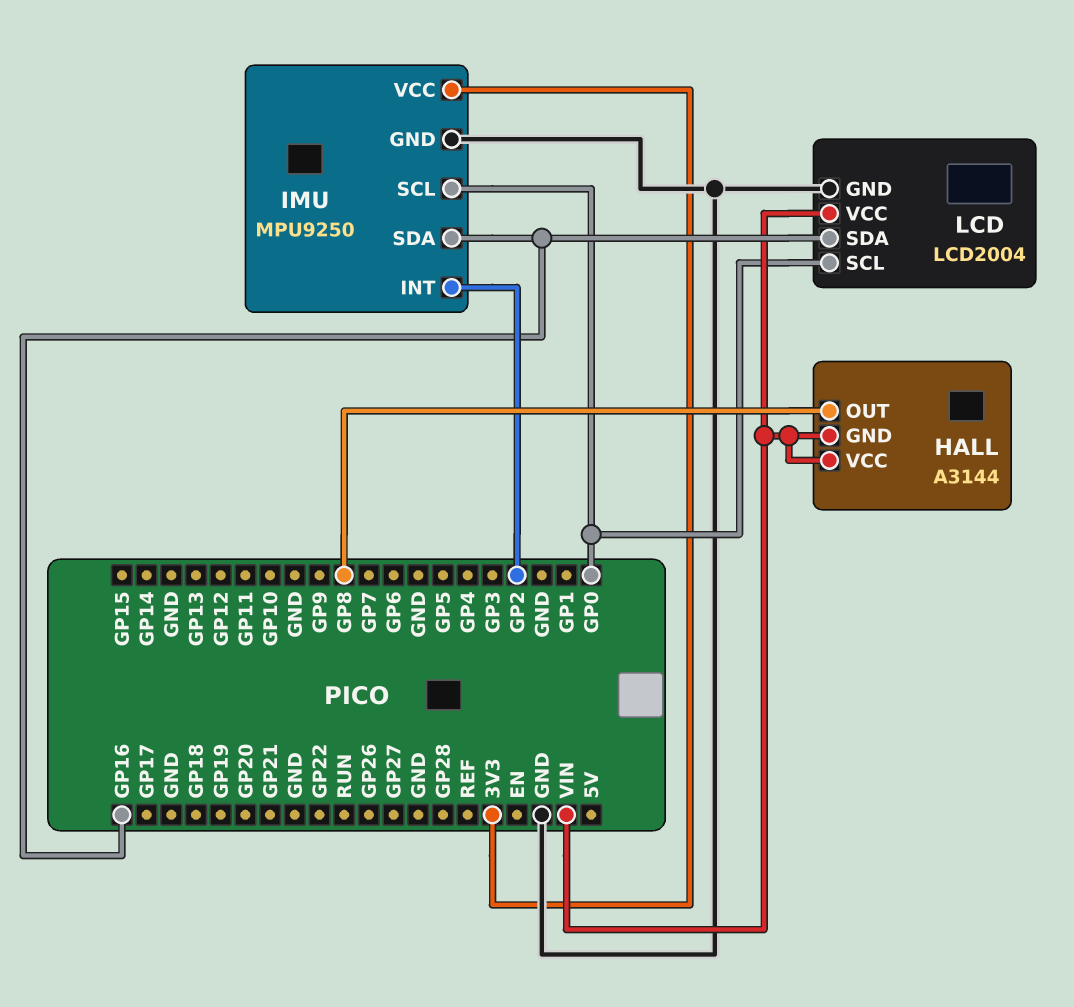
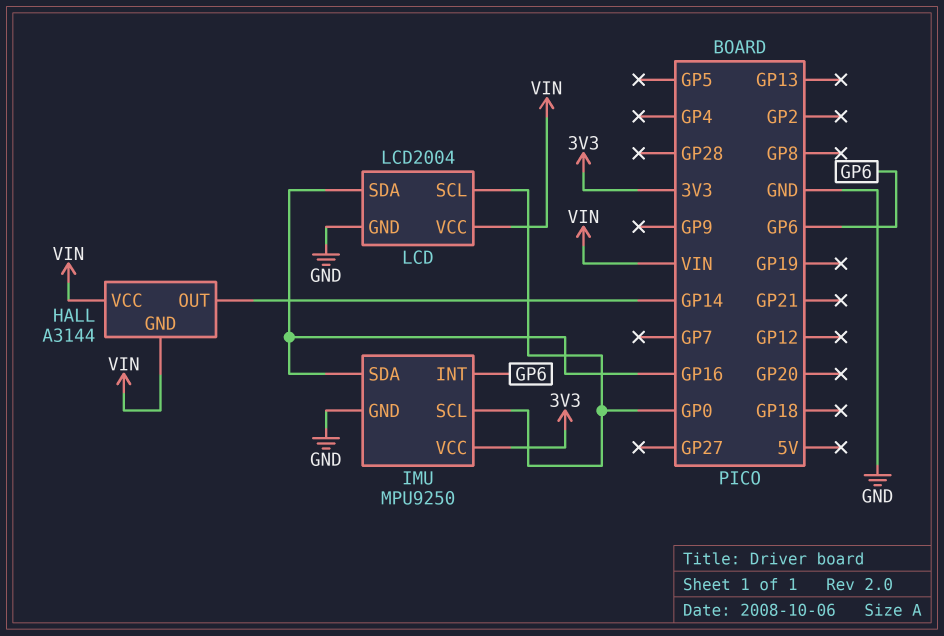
HALL pin OUT: GP8 -> GP14
IMU pin INT: GP2 -> GP6

